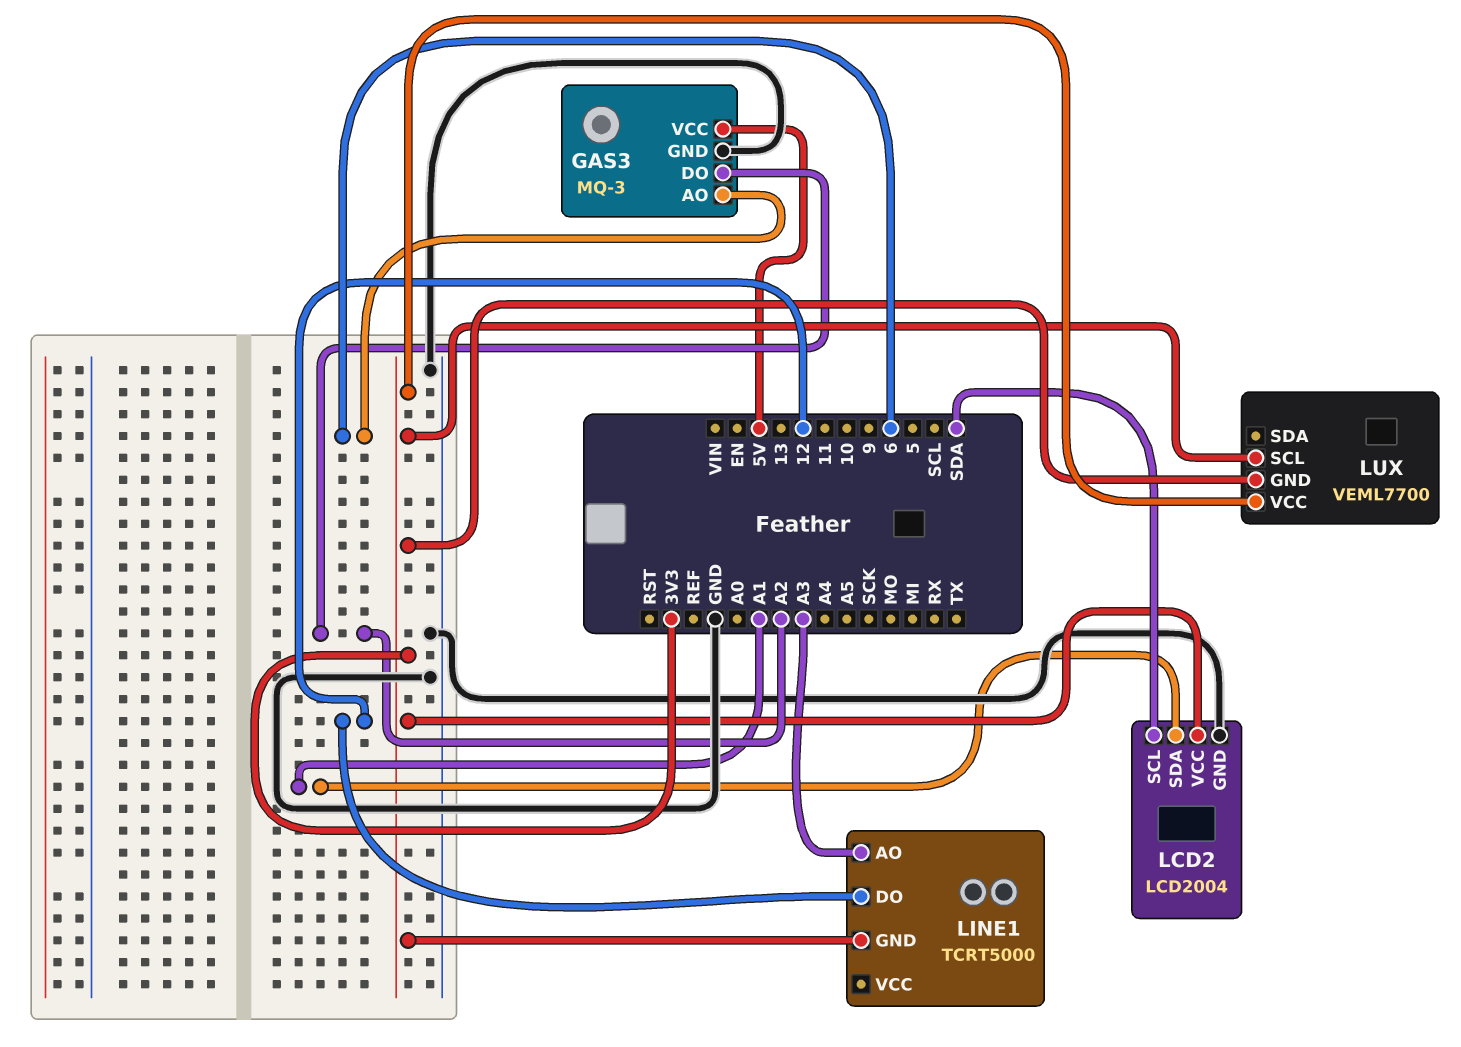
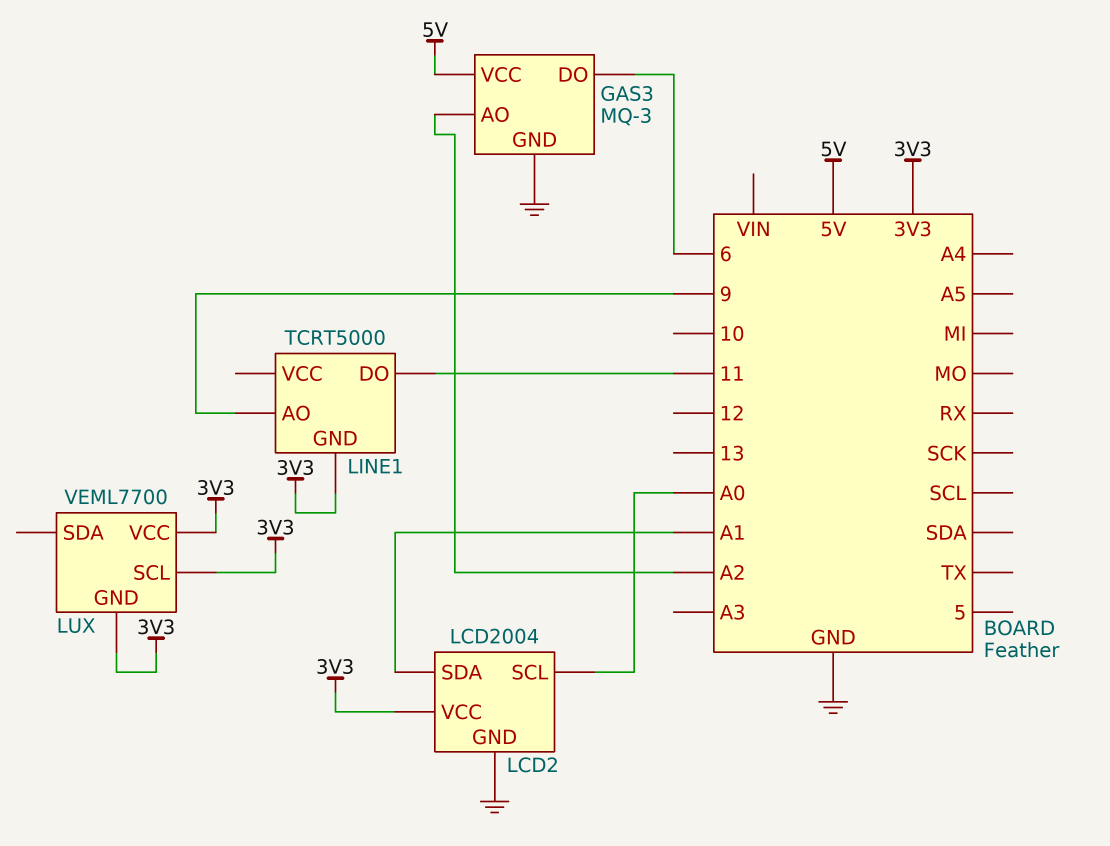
GAS3 pin AO: 6 -> A2
GAS3 pin DO: A2 -> 6
LCD2 pin SCL: SDA -> A0
LINE1 pin AO: A3 -> 9
LINE1 pin DO: 12 -> 11

